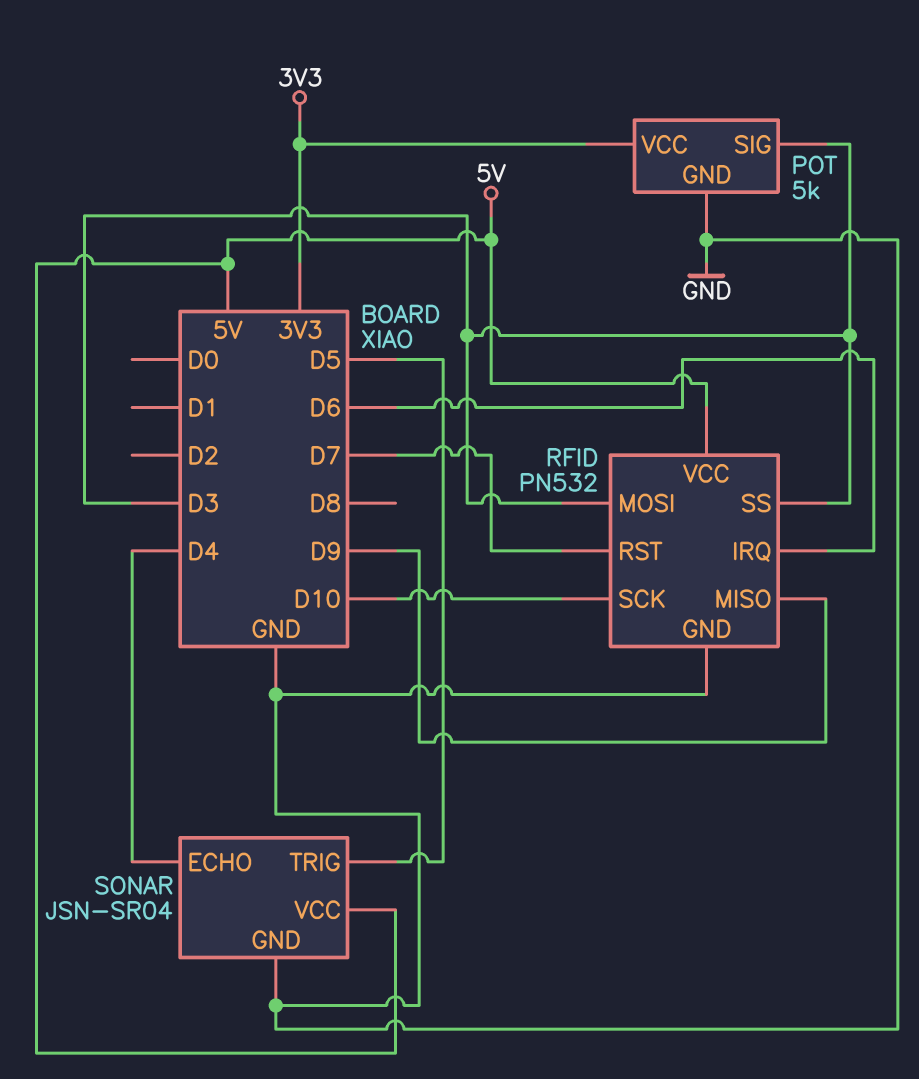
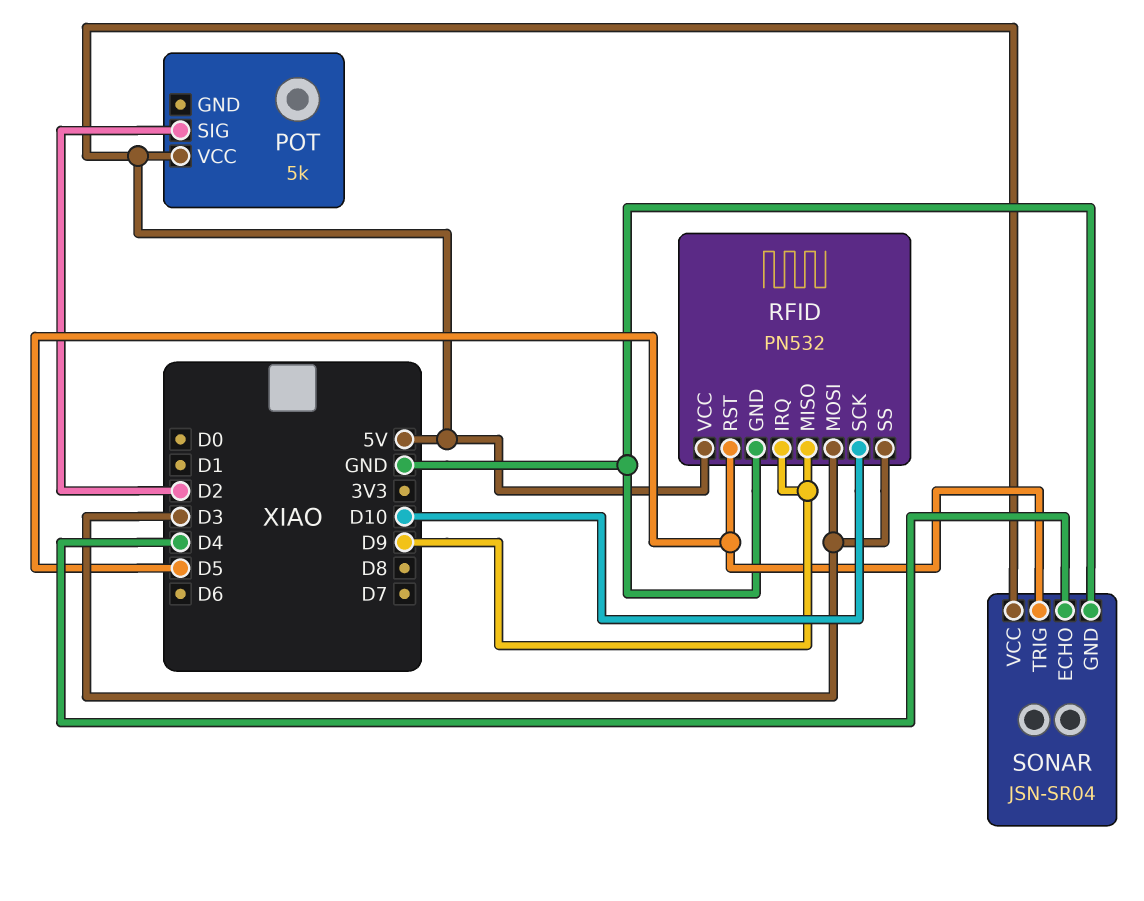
POT pin GND: GND -> none
POT pin SIG: D3 -> D2
POT pin VCC: 3V3 -> 5V
RFID pin IRQ: D6 -> D9
RFID pin RST: D7 -> D5

